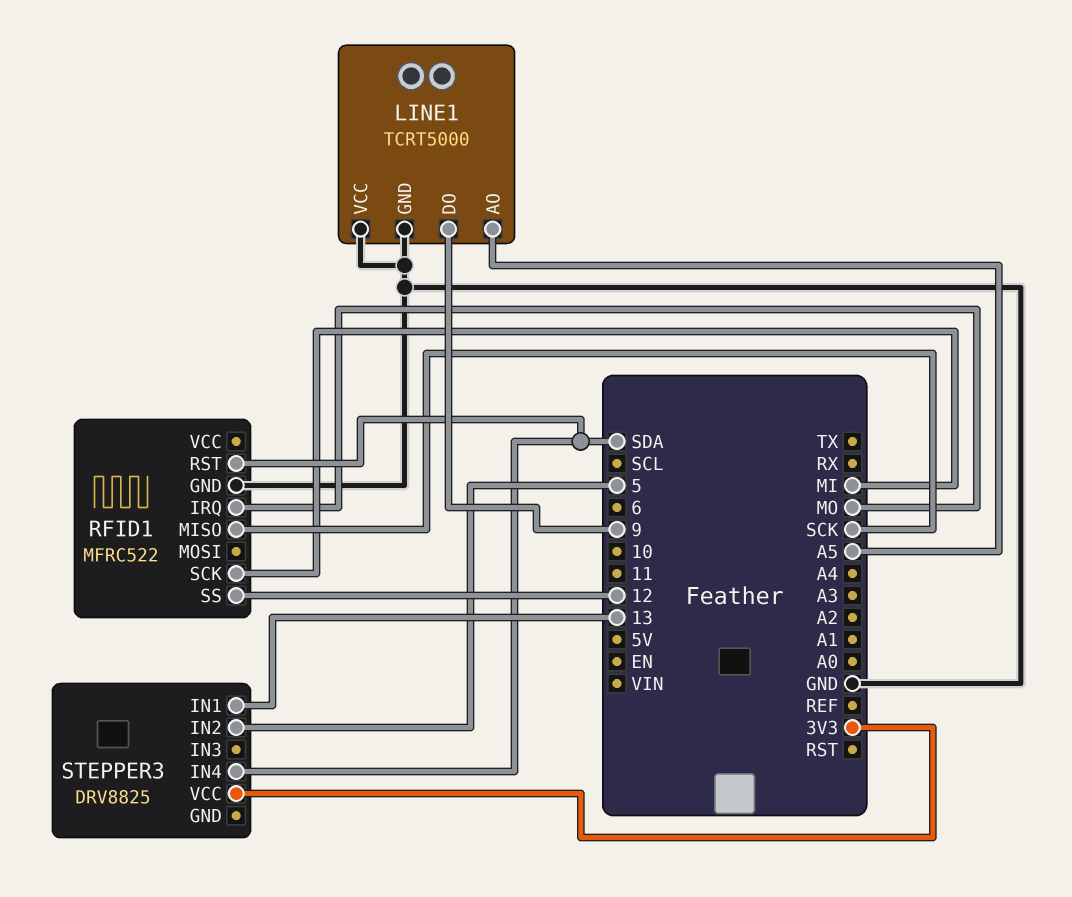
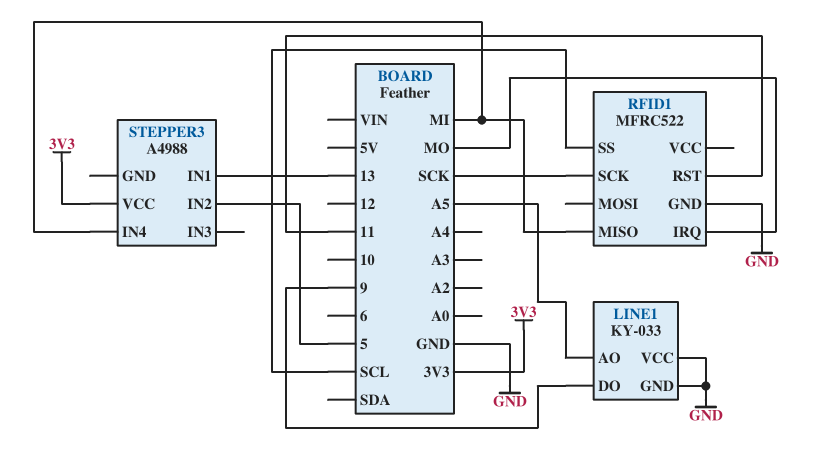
LINE1: TCRT5000 -> KY-033
RFID1 pin MISO: SCK -> MI
RFID1 pin RST: SDA -> 11
RFID1 pin SCK: MI -> SCK
RFID1 pin SS: 12 -> SCL
STEPPER3: DRV8825 -> A4988
STEPPER3 pin IN4: SDA -> MI

